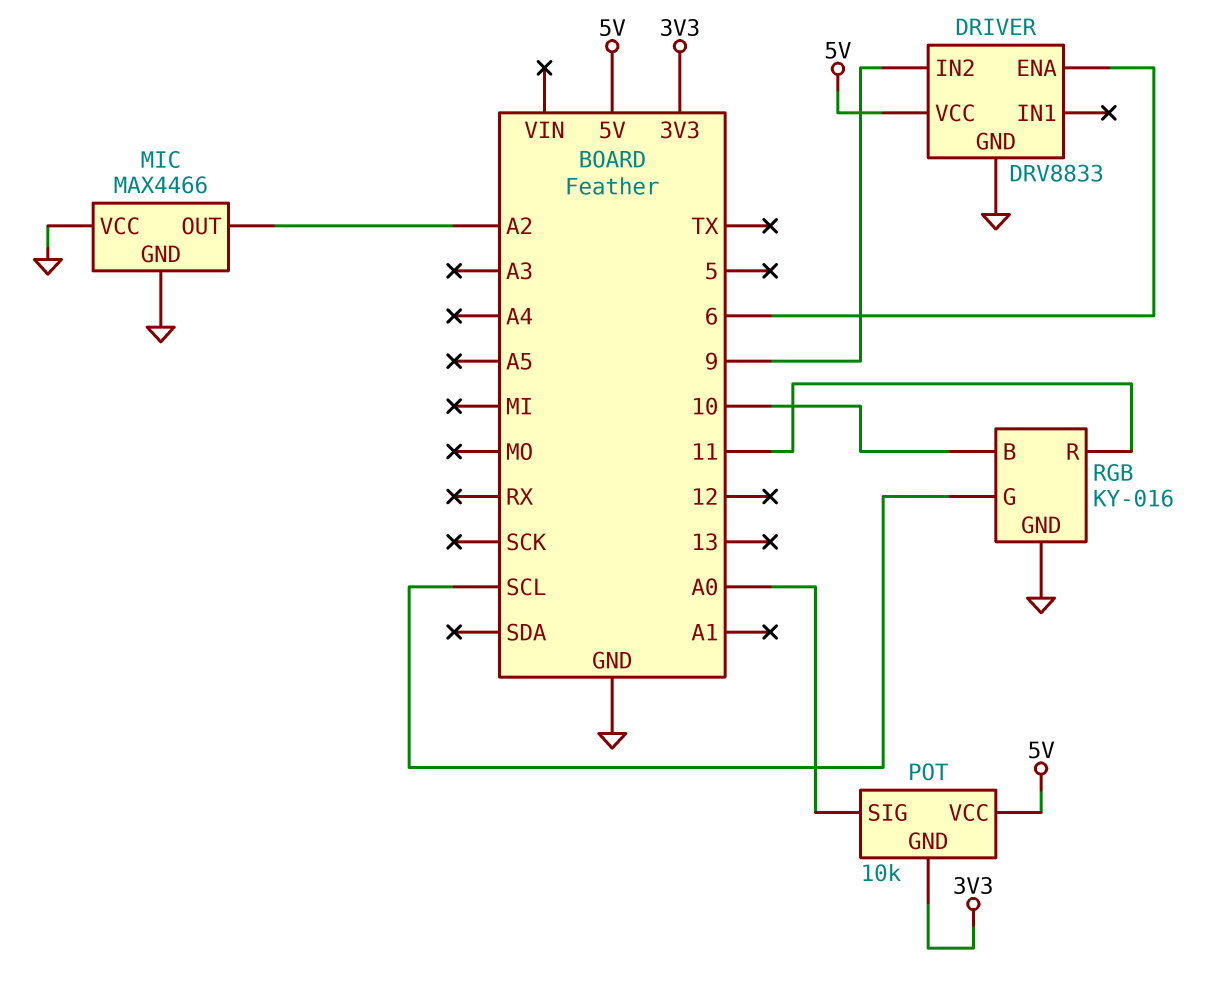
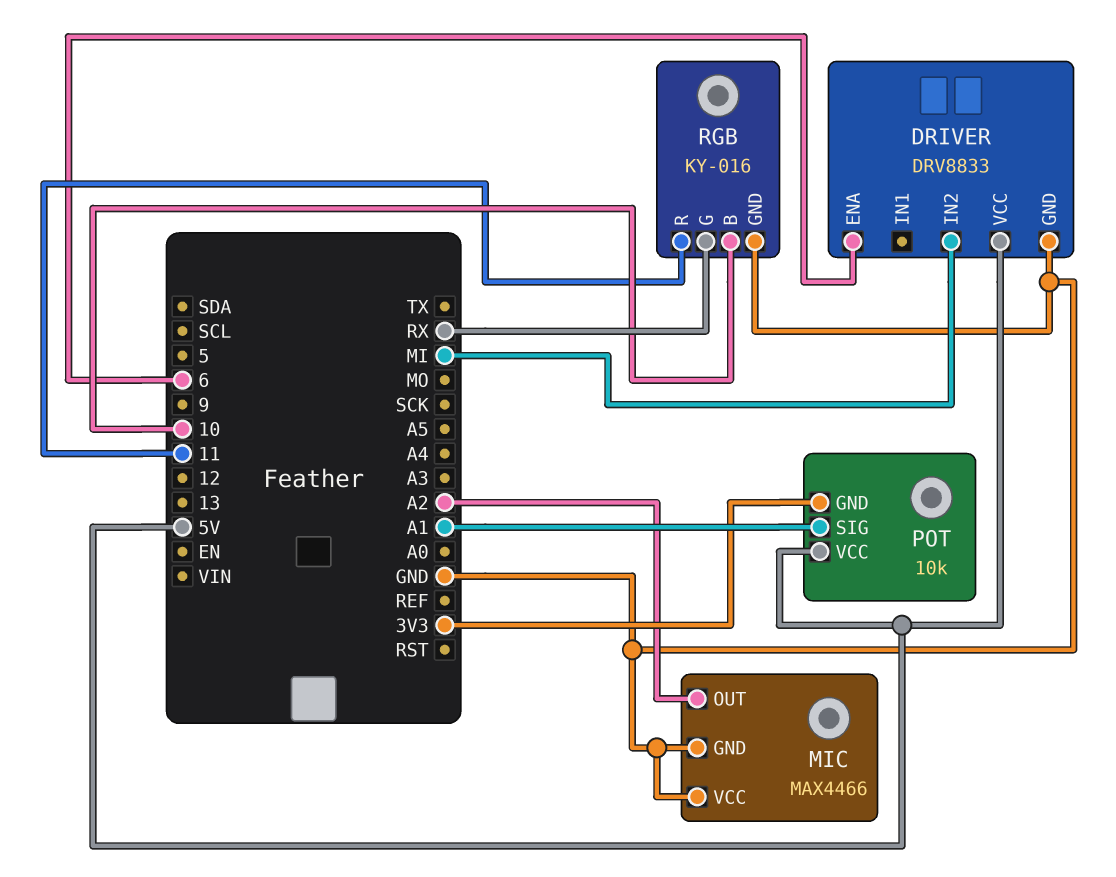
DRIVER pin IN2: 9 -> MI
POT pin SIG: A0 -> A1
RGB pin G: SCL -> RX

